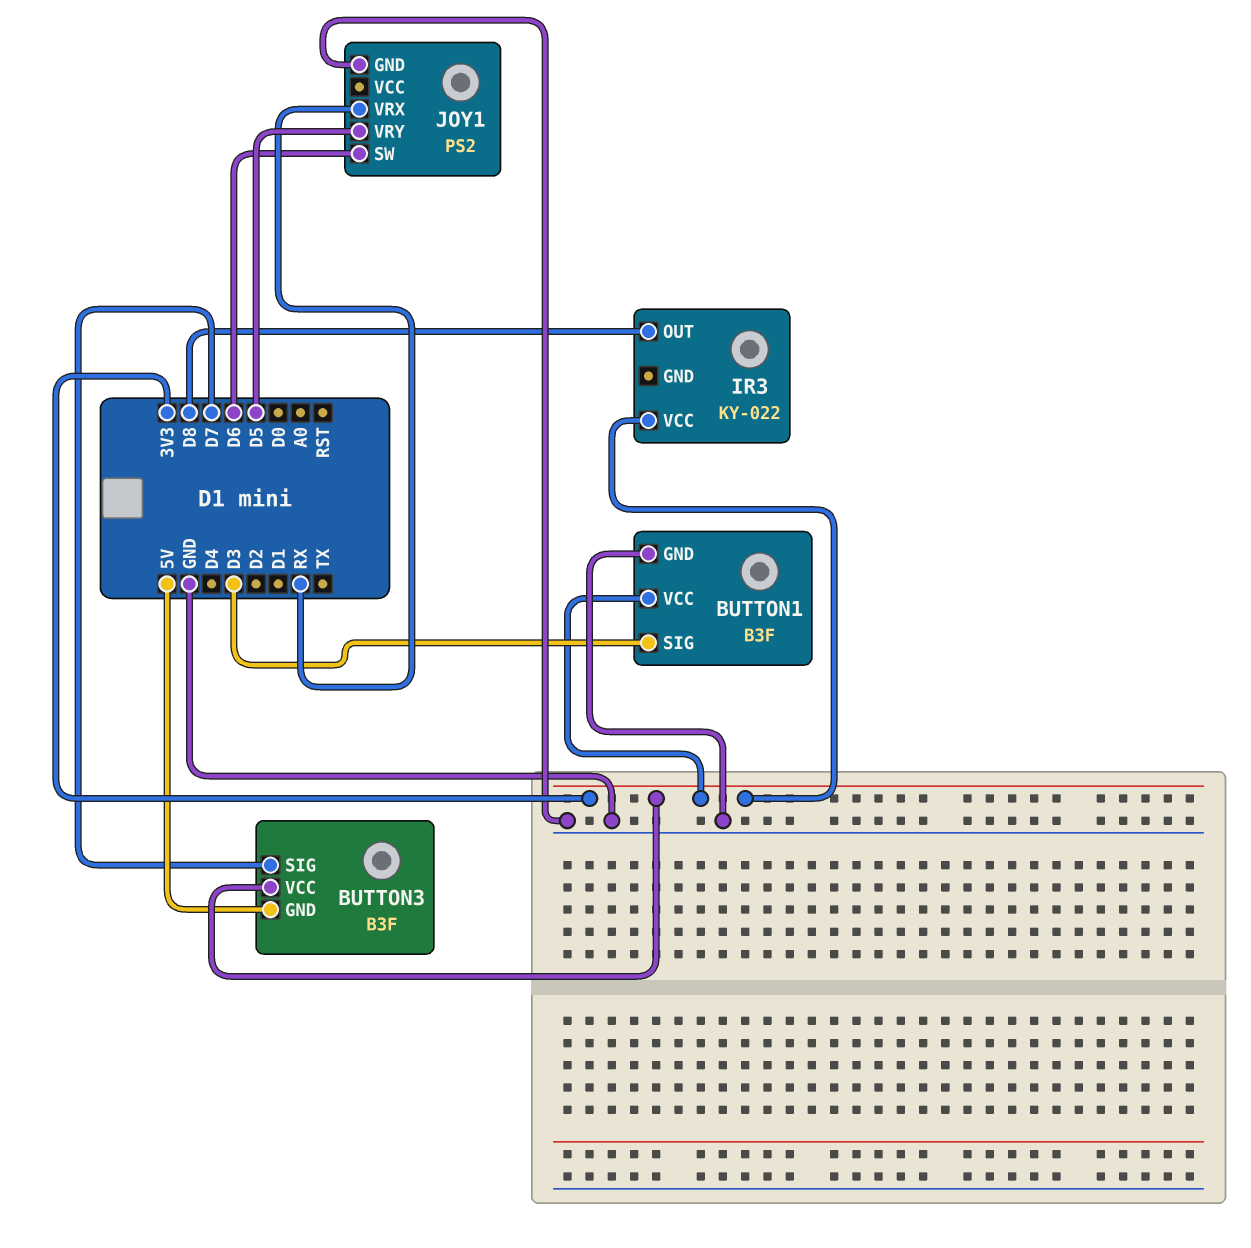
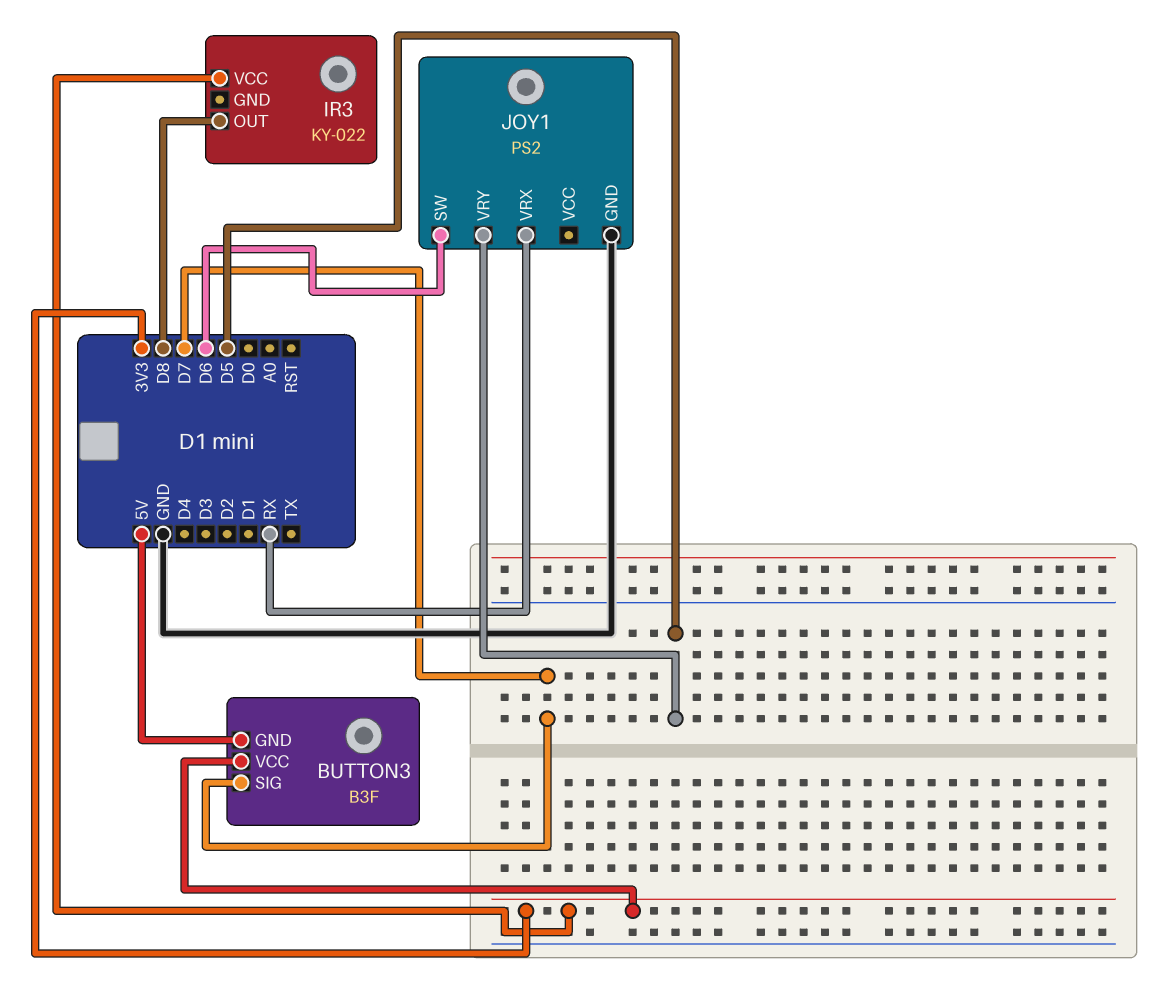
BUTTON1: B3F -> none
BUTTON1 pin GND: GND -> none
BUTTON1 pin SIG: D3 -> none
BUTTON1 pin VCC: 3V3 -> none

